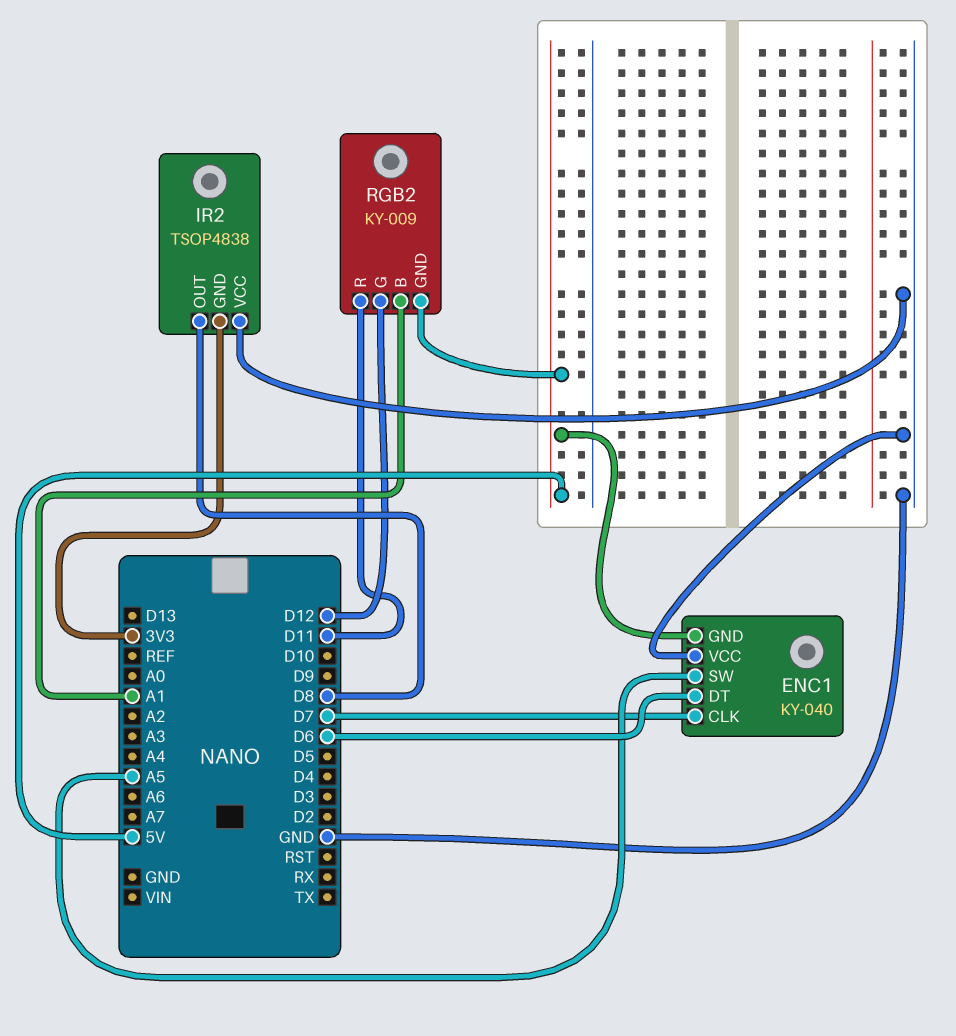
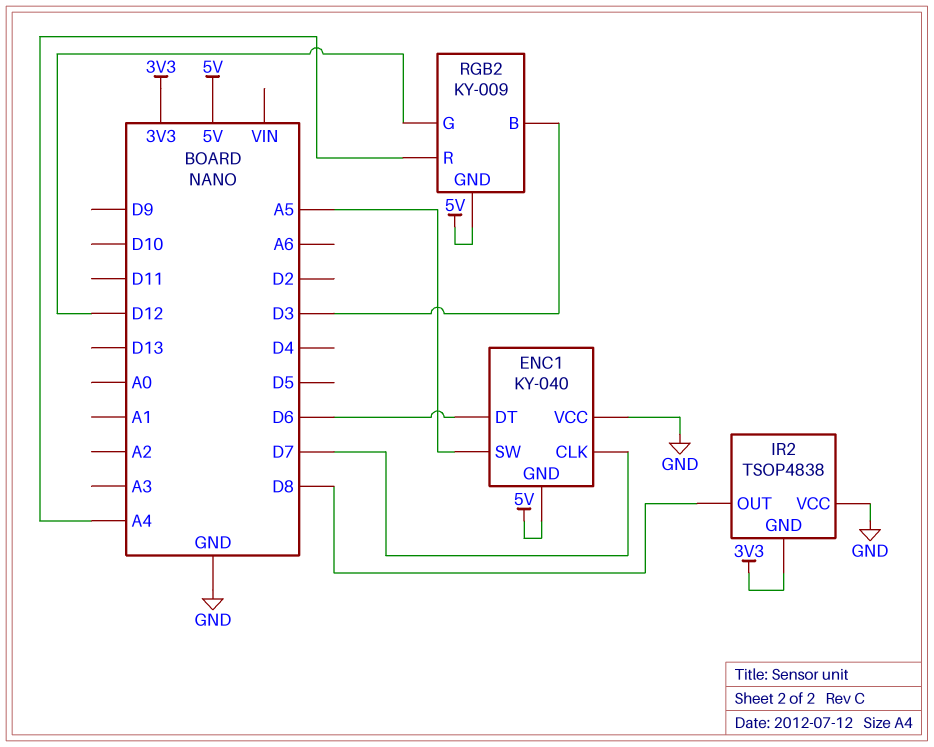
RGB2 pin B: A1 -> D3
RGB2 pin R: D11 -> A4

